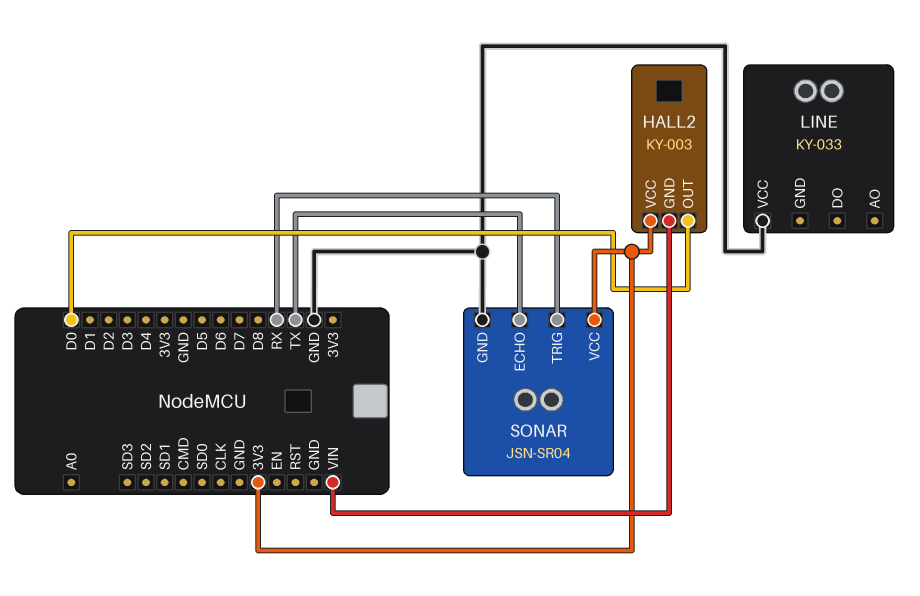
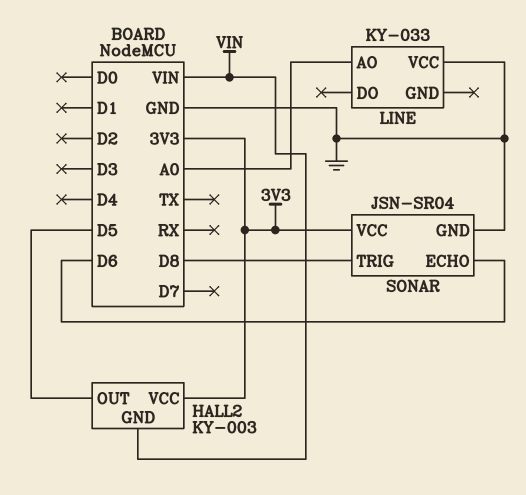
HALL2 pin OUT: D0 -> D5
LINE pin AO: none -> A0
SONAR pin ECHO: TX -> D6
SONAR pin TRIG: RX -> D8

